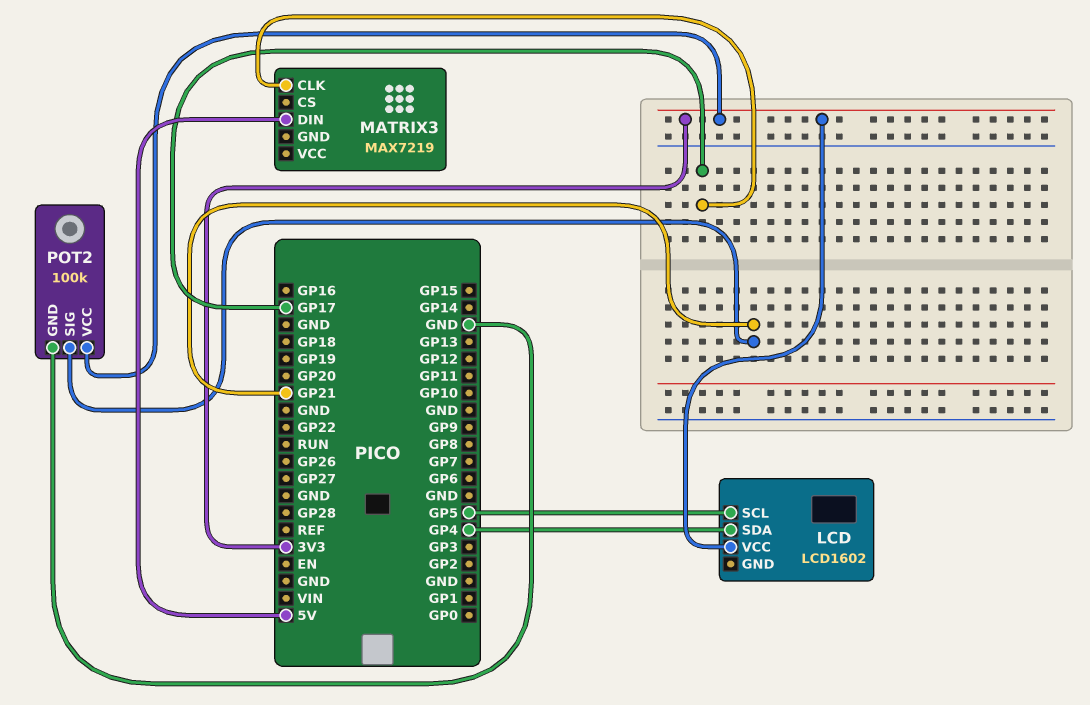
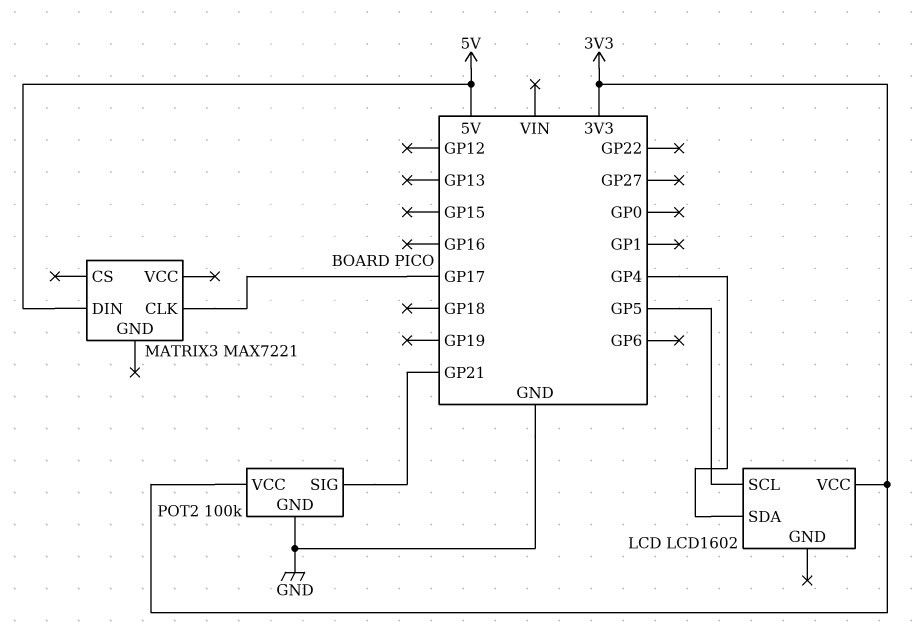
MATRIX3: MAX7219 -> MAX7221

